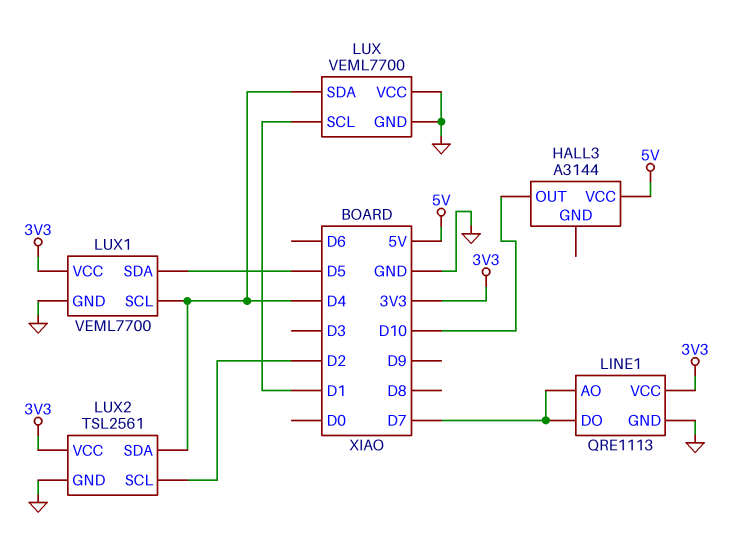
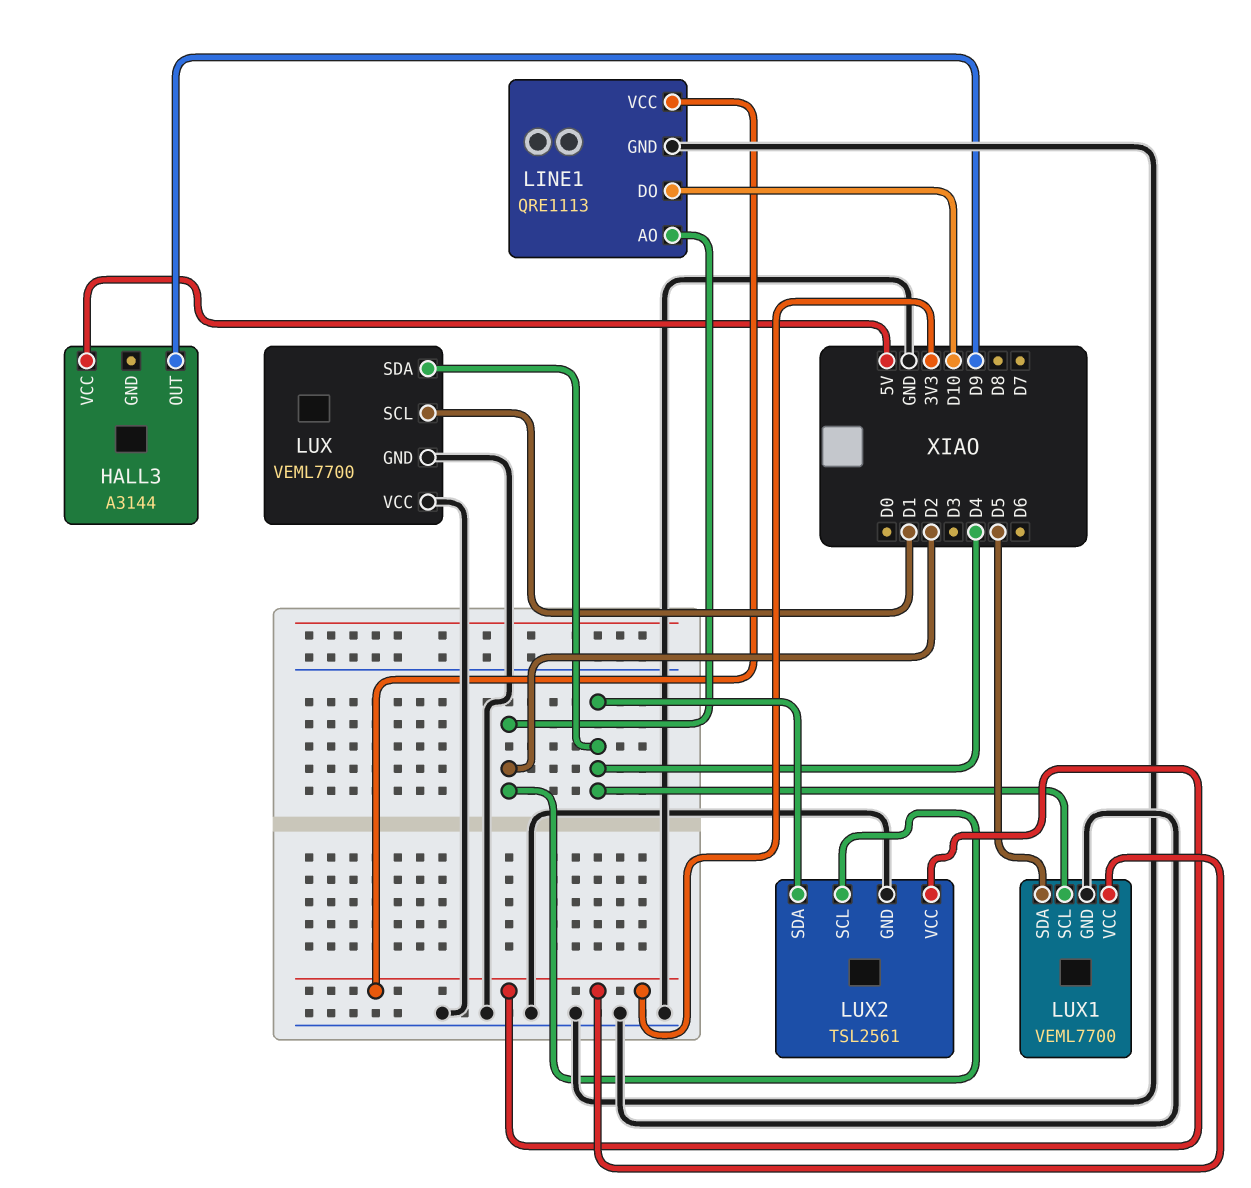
HALL3 pin OUT: D10 -> D9
LINE1 pin AO: D7 -> D2
LINE1 pin DO: D7 -> D10

